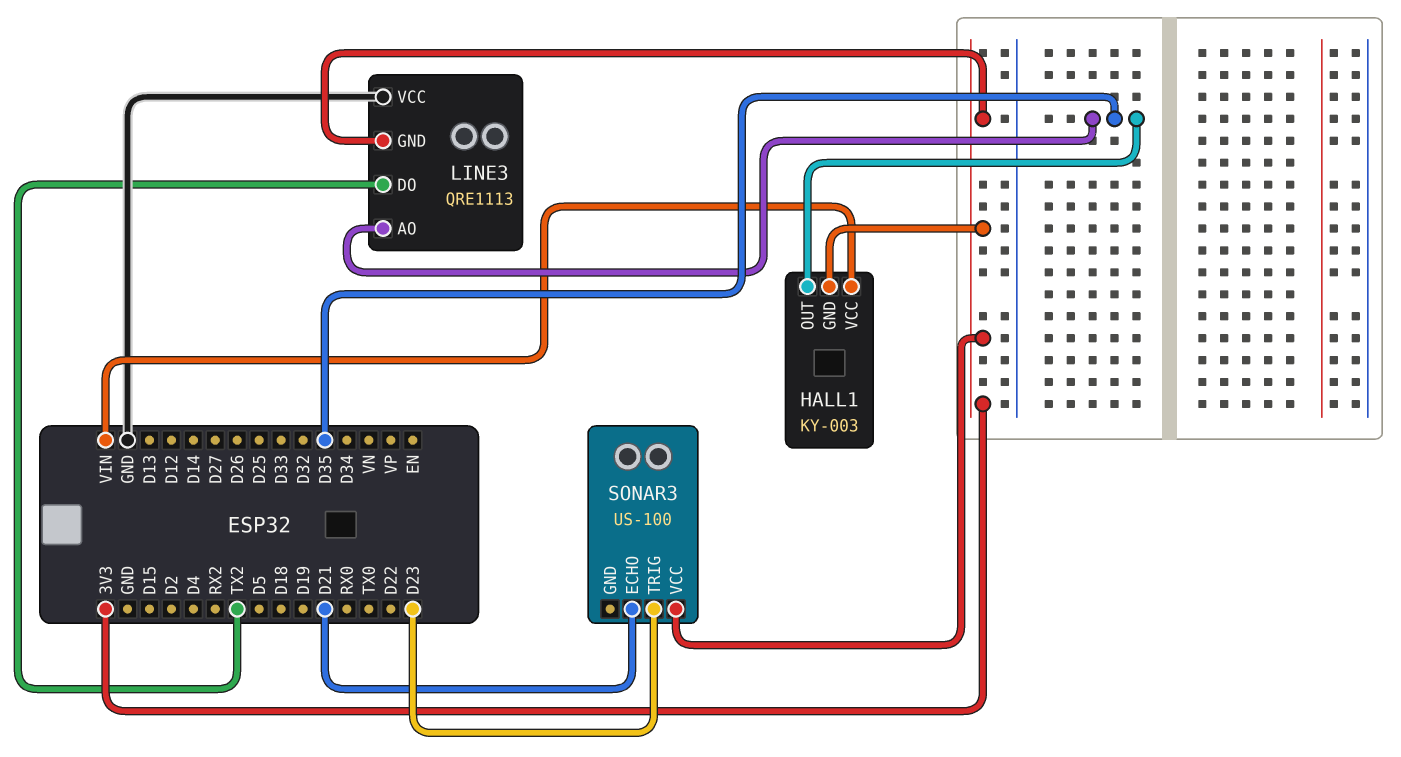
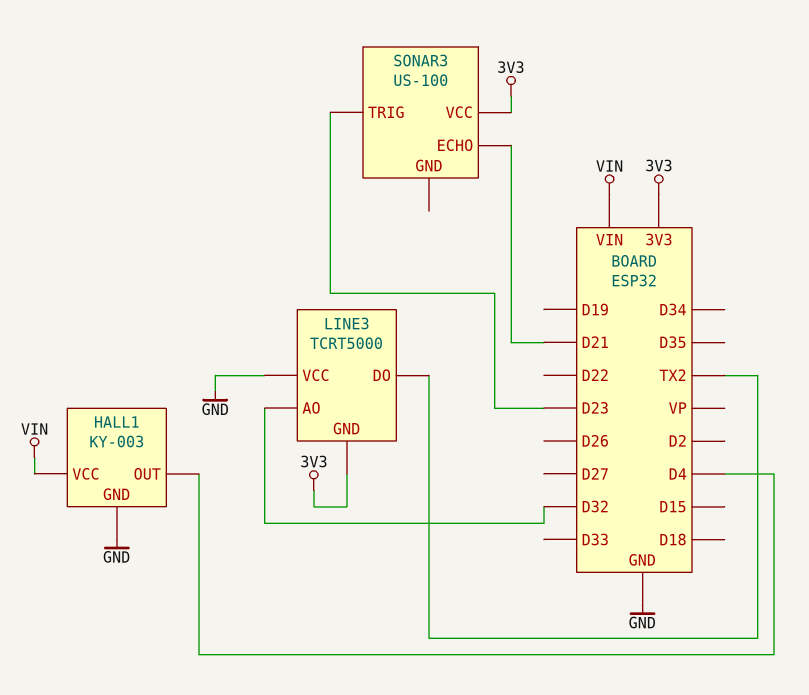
HALL1 pin GND: 3V3 -> GND
HALL1 pin OUT: D35 -> D4
LINE3: QRE1113 -> TCRT5000
LINE3 pin AO: D35 -> D32

